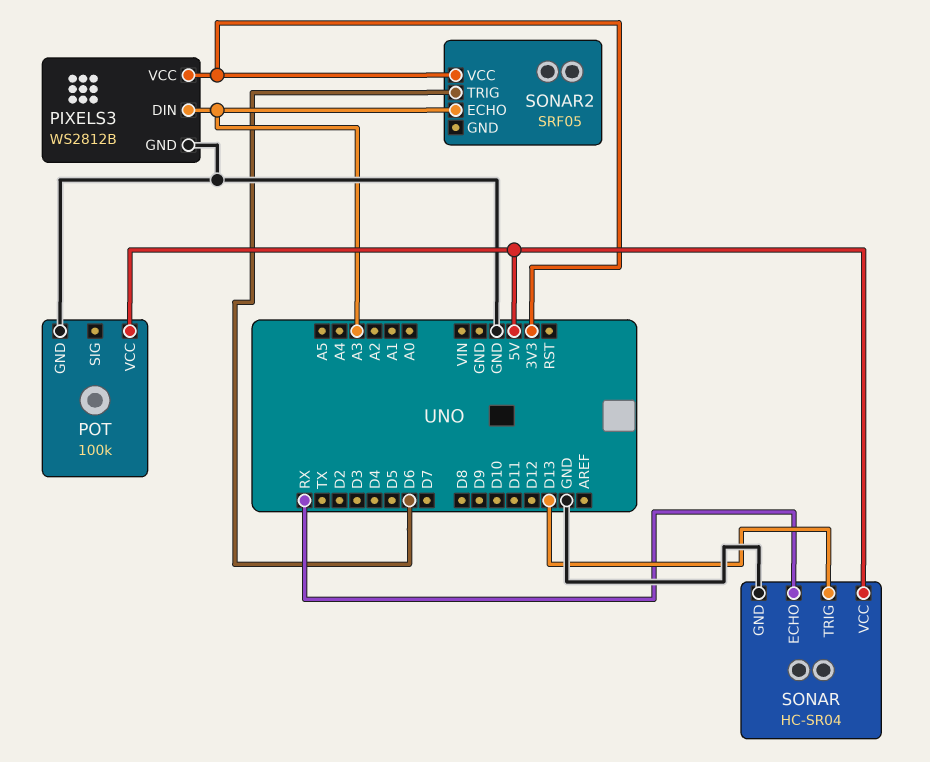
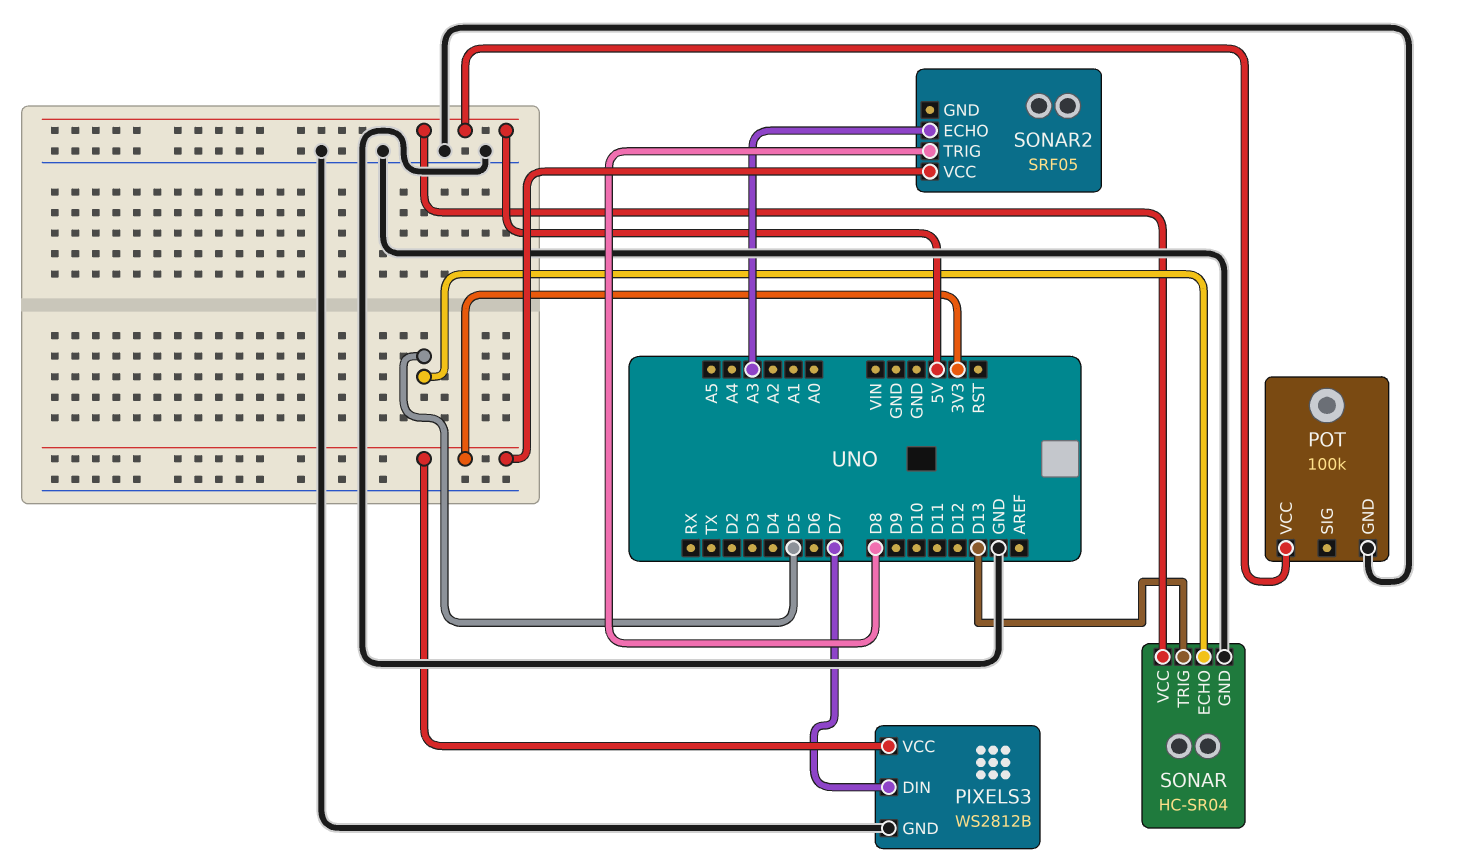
PIXELS3 pin DIN: A3 -> D7
SONAR pin ECHO: RX -> D5
SONAR2 pin TRIG: D6 -> D8

